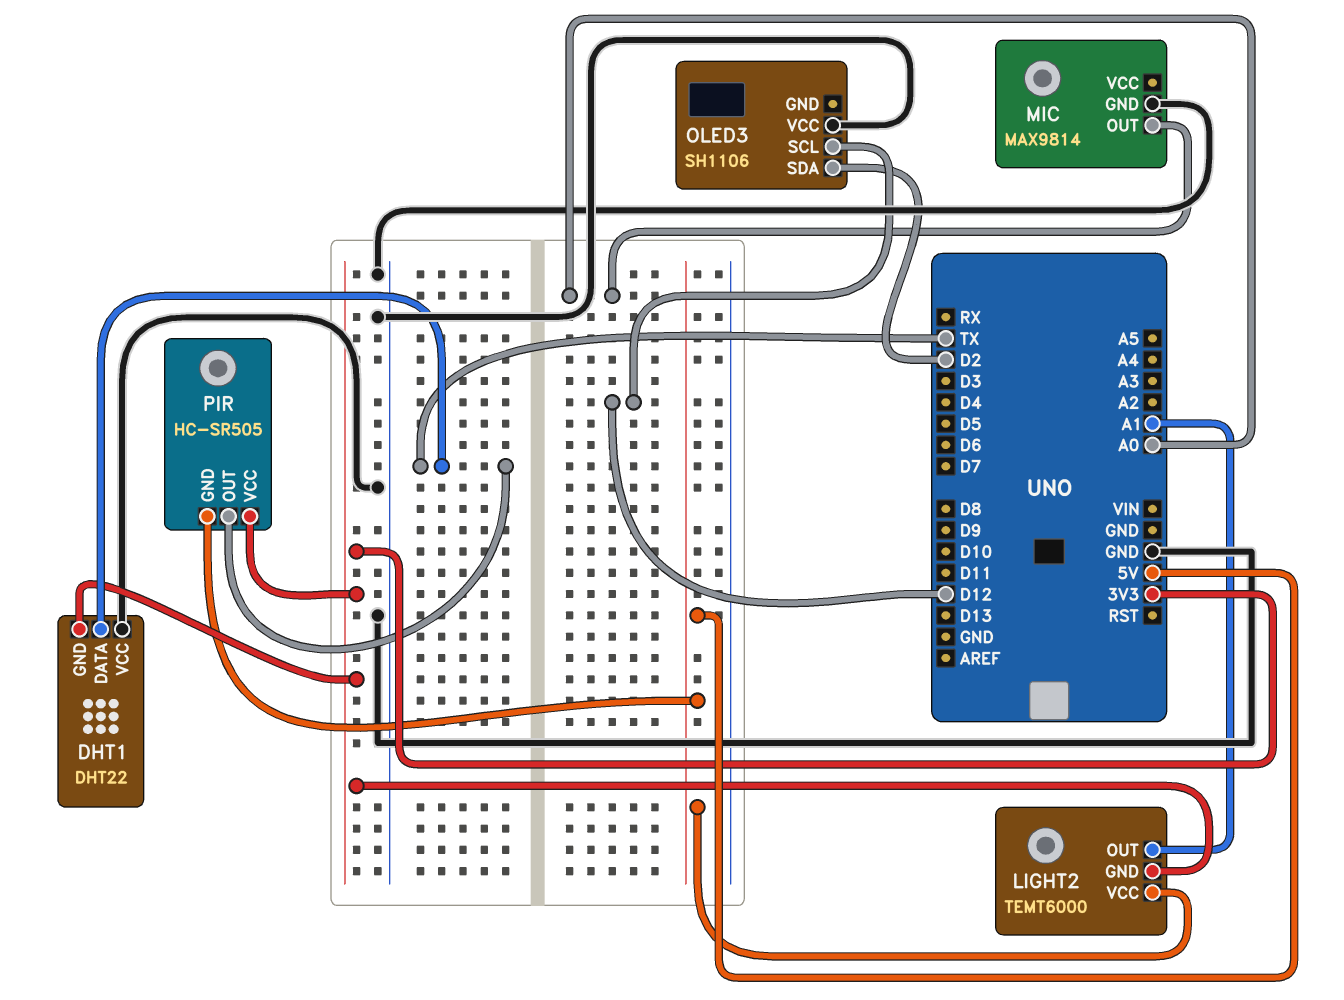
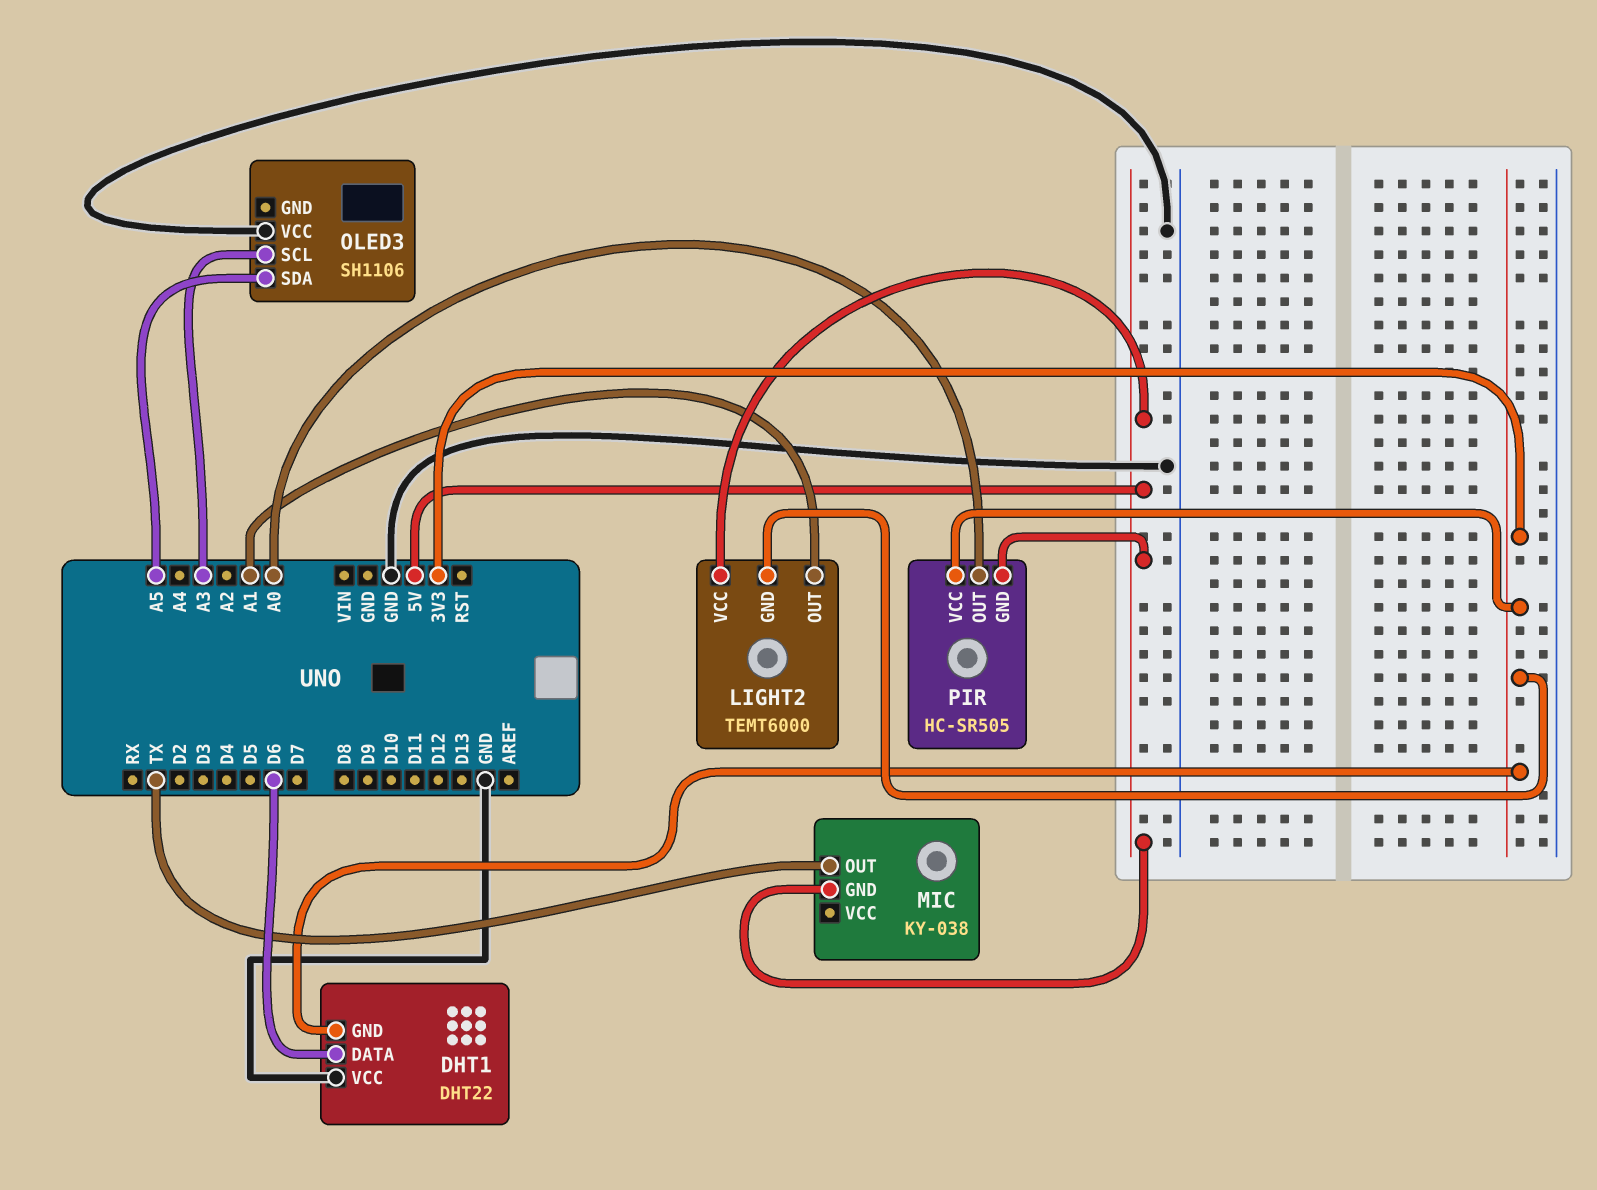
DHT1 pin DATA: TX -> D6
MIC: MAX9814 -> KY-038
MIC pin GND: GND -> 5V
MIC pin OUT: A0 -> TX
OLED3 pin SCL: D12 -> A3
OLED3 pin SDA: D2 -> A5
PIR pin OUT: TX -> A0

